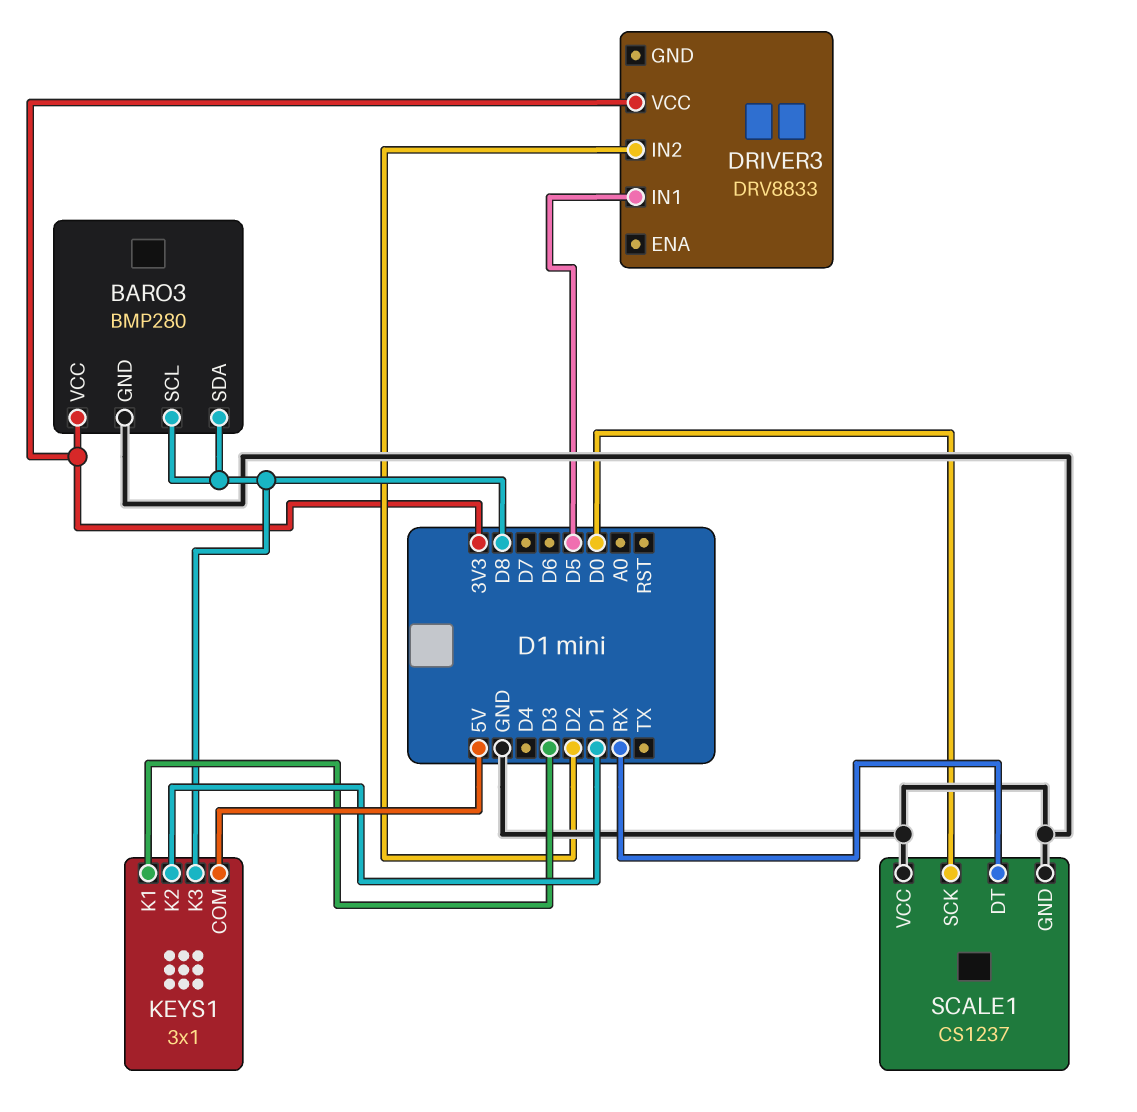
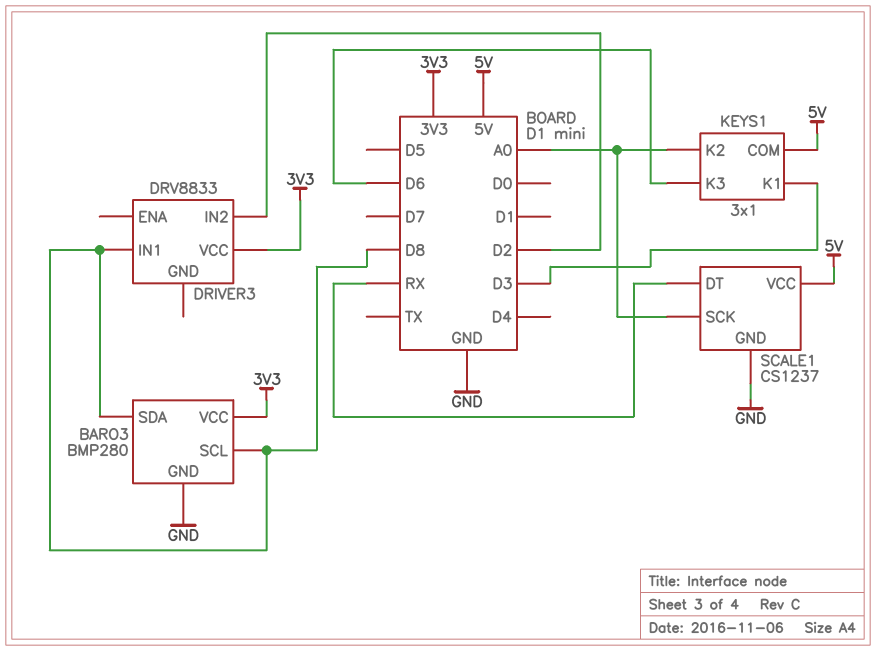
DRIVER3 pin IN1: D5 -> D8
KEYS1 pin K2: D1 -> A0
KEYS1 pin K3: D8 -> D6
SCALE1 pin SCK: D0 -> A0
SCALE1 pin VCC: GND -> 5V

